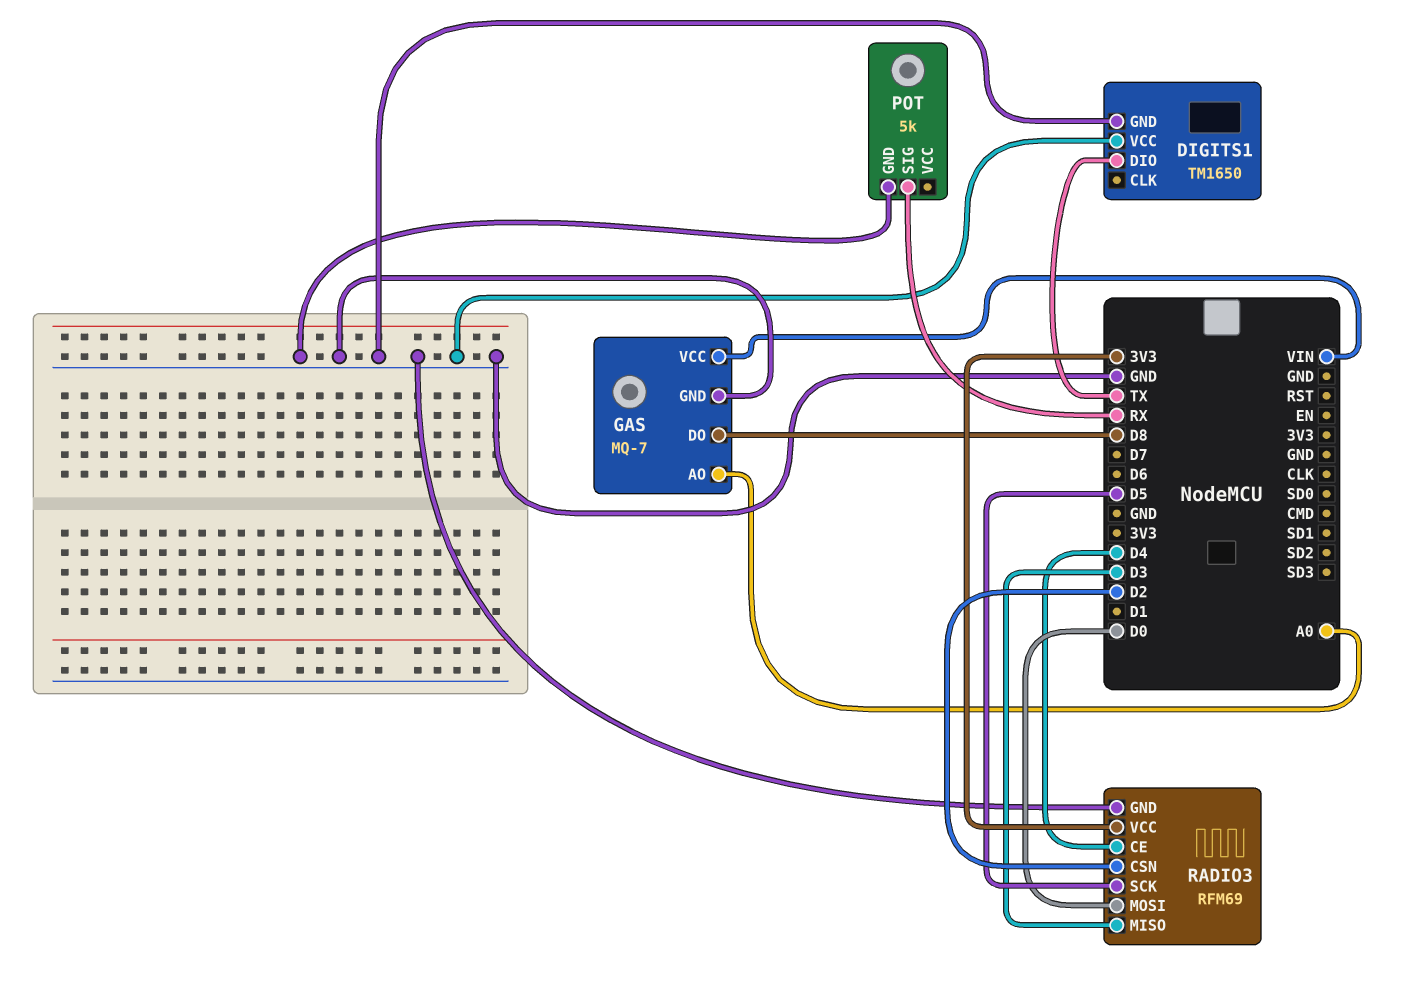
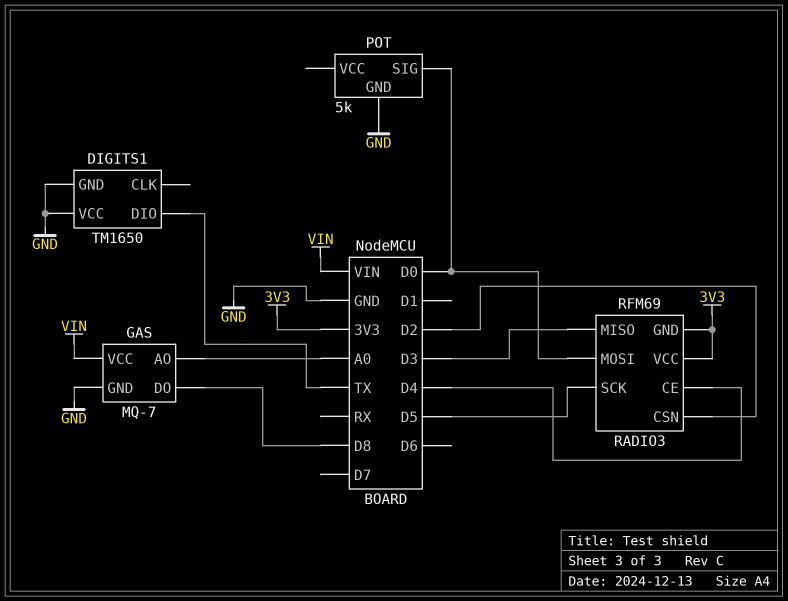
POT pin SIG: RX -> D0
RADIO3 pin GND: GND -> 3V3

